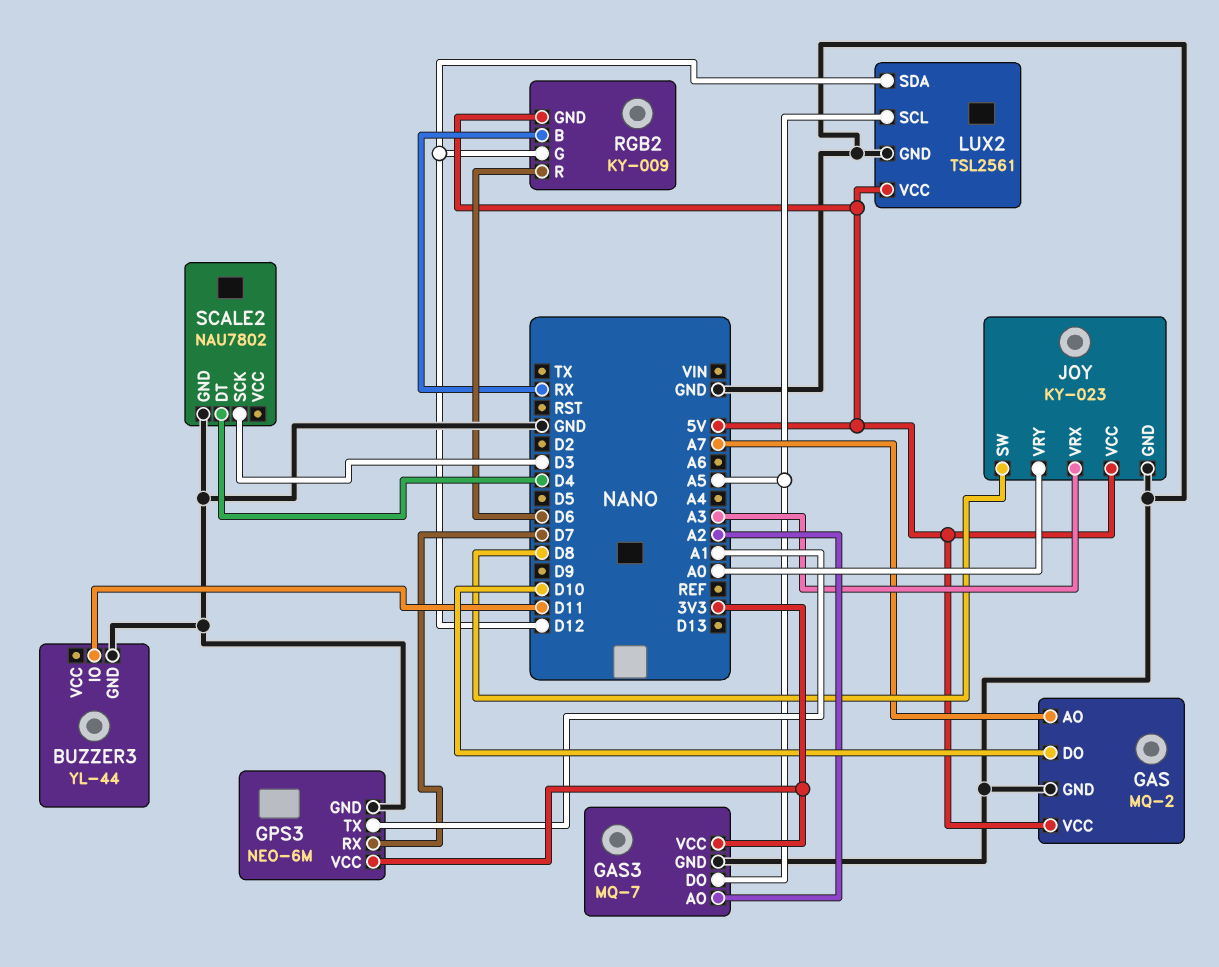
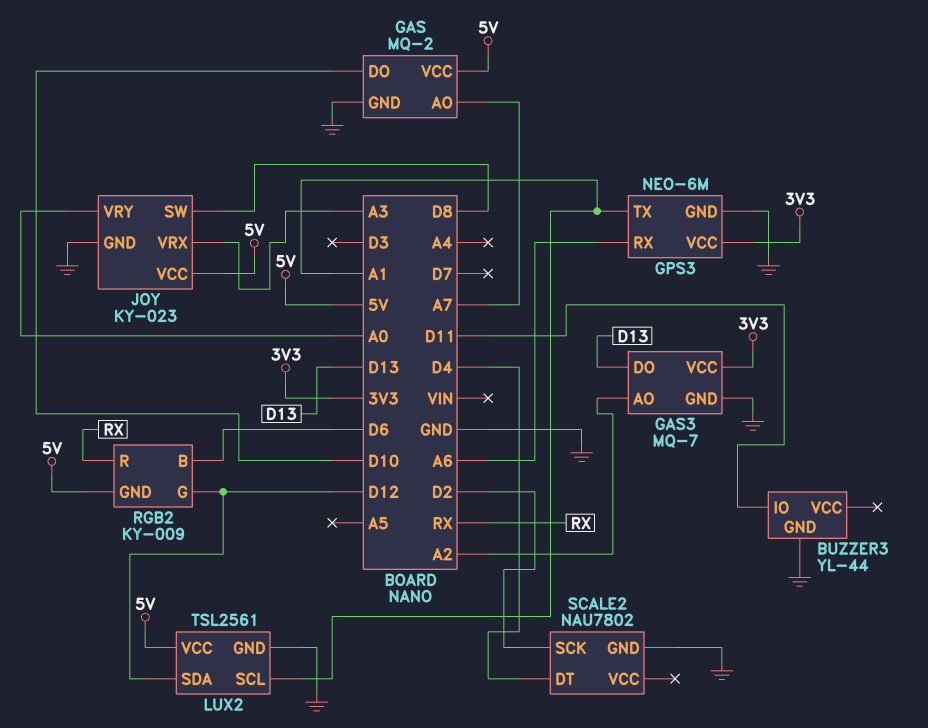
GAS3 pin DO: A5 -> D13
GPS3 pin RX: D7 -> A6
LUX2 pin SCL: A5 -> A1
RGB2 pin B: RX -> D6
RGB2 pin R: D6 -> RX
SCALE2 pin SCK: D3 -> D2

